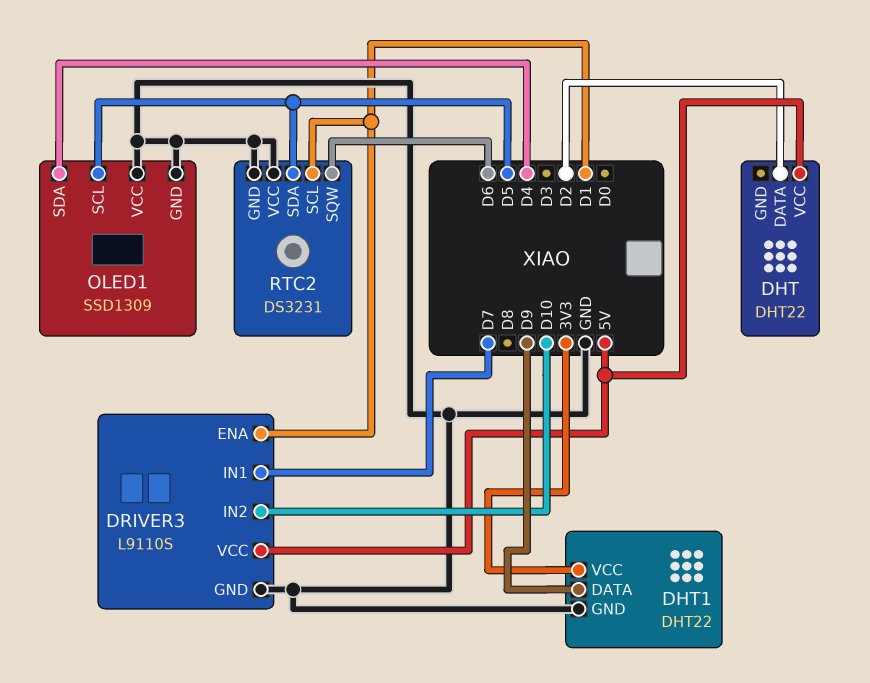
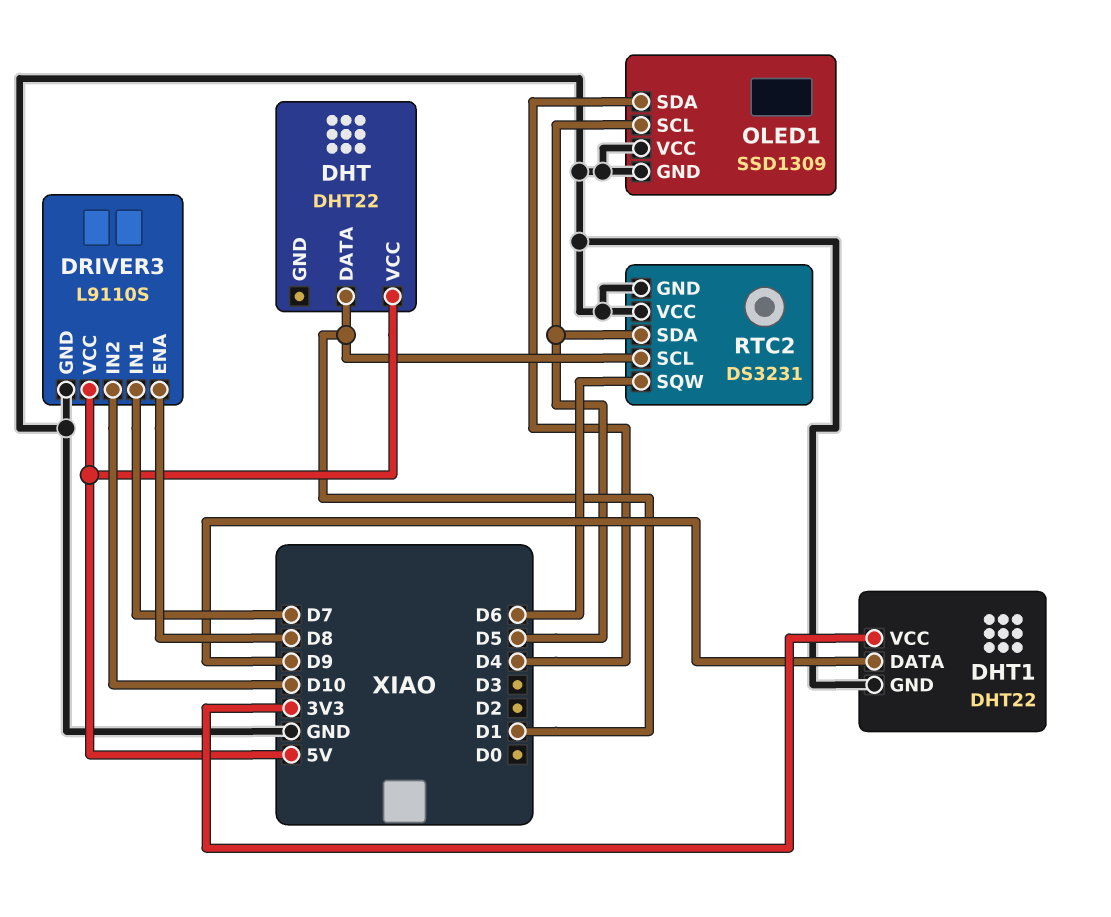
DHT pin DATA: D2 -> D1
DRIVER3 pin ENA: D1 -> D8

